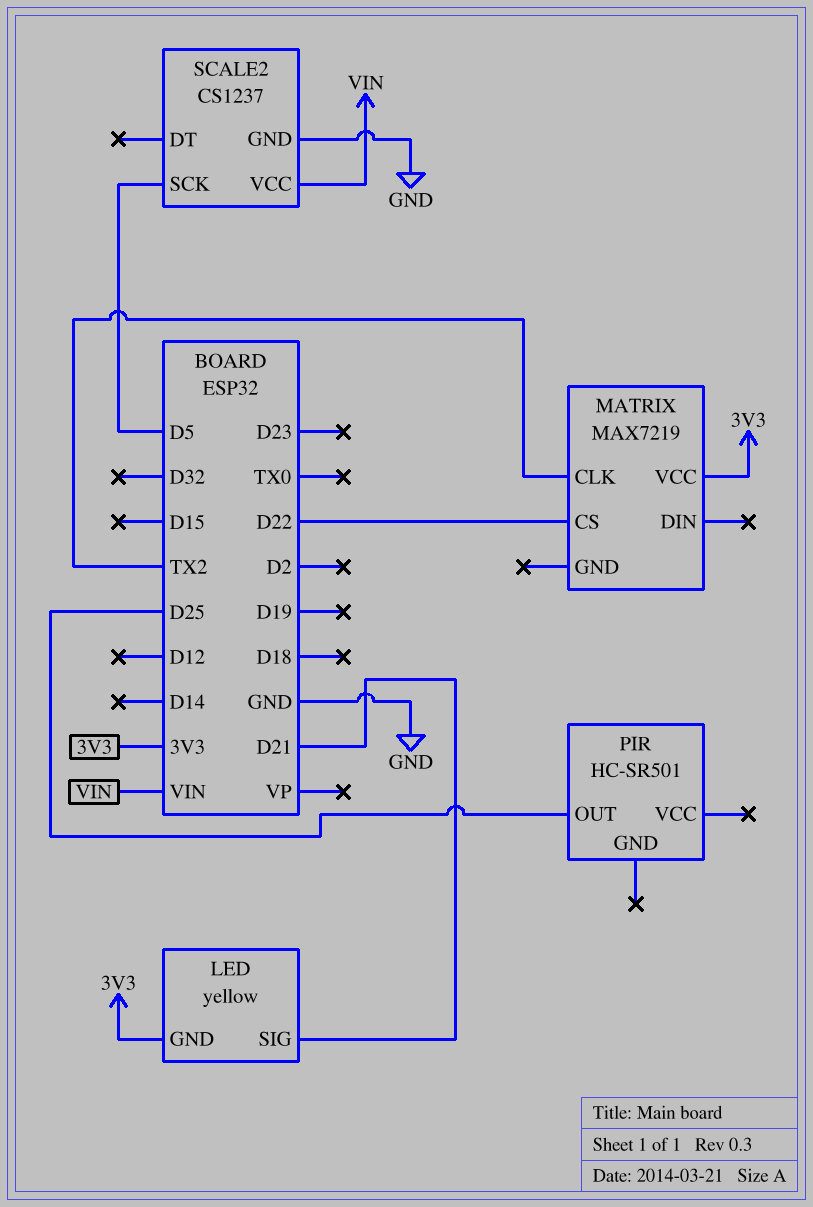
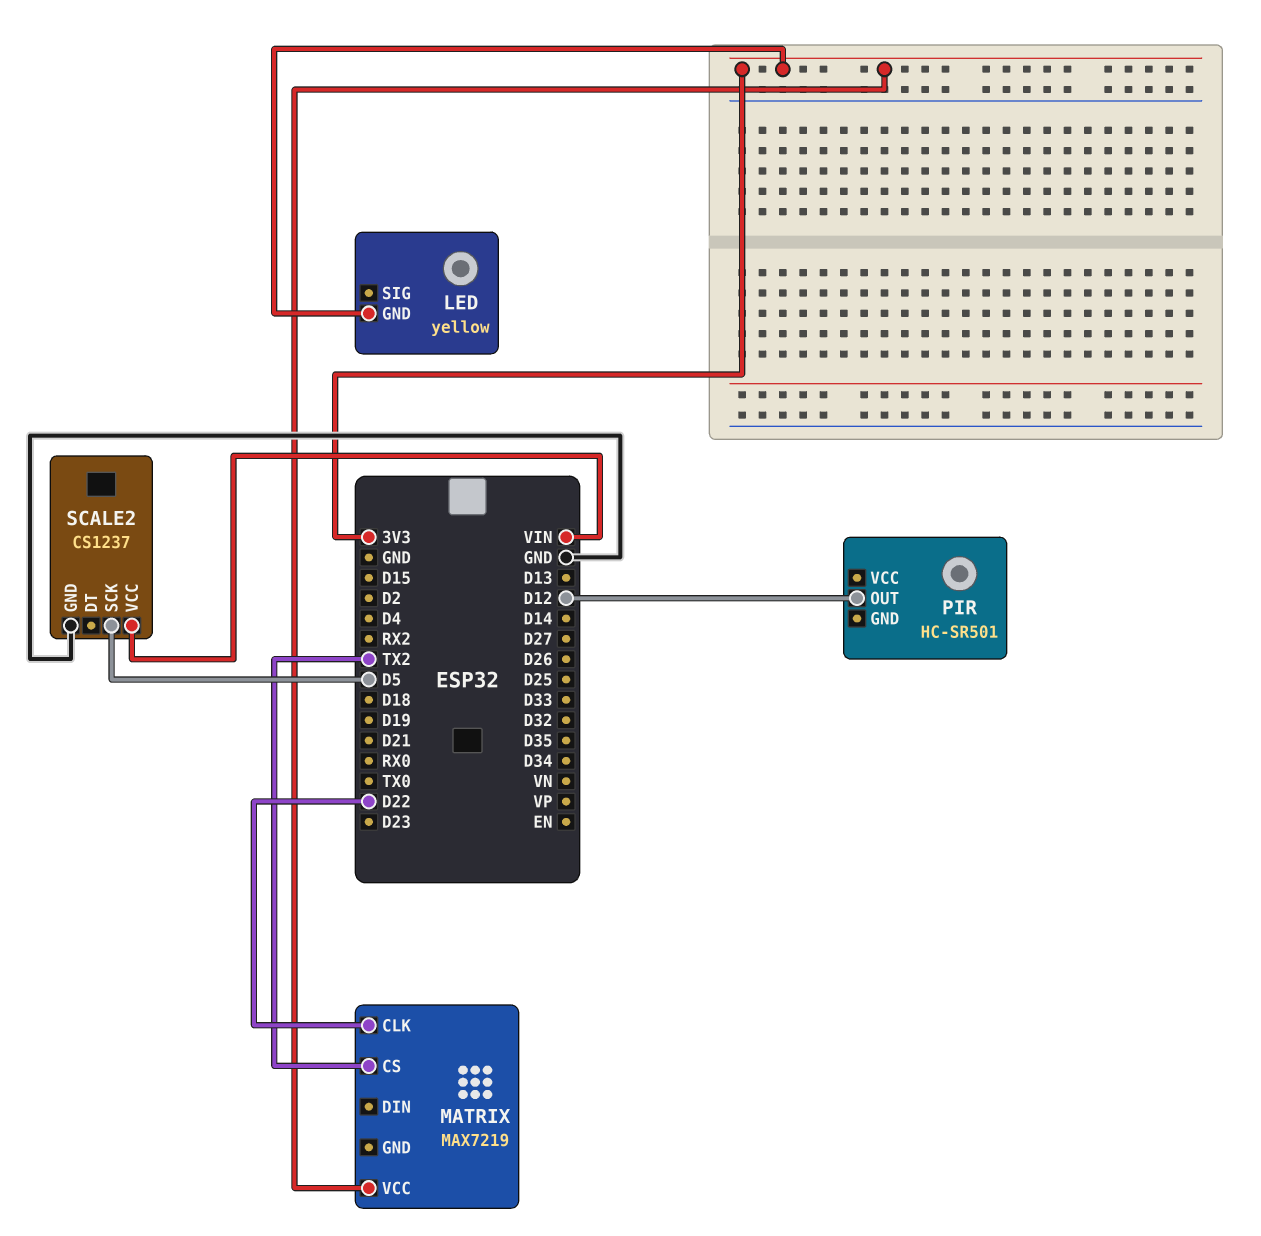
LED pin SIG: D21 -> none
MATRIX pin CLK: TX2 -> D22
MATRIX pin CS: D22 -> TX2
PIR pin OUT: D25 -> D12

